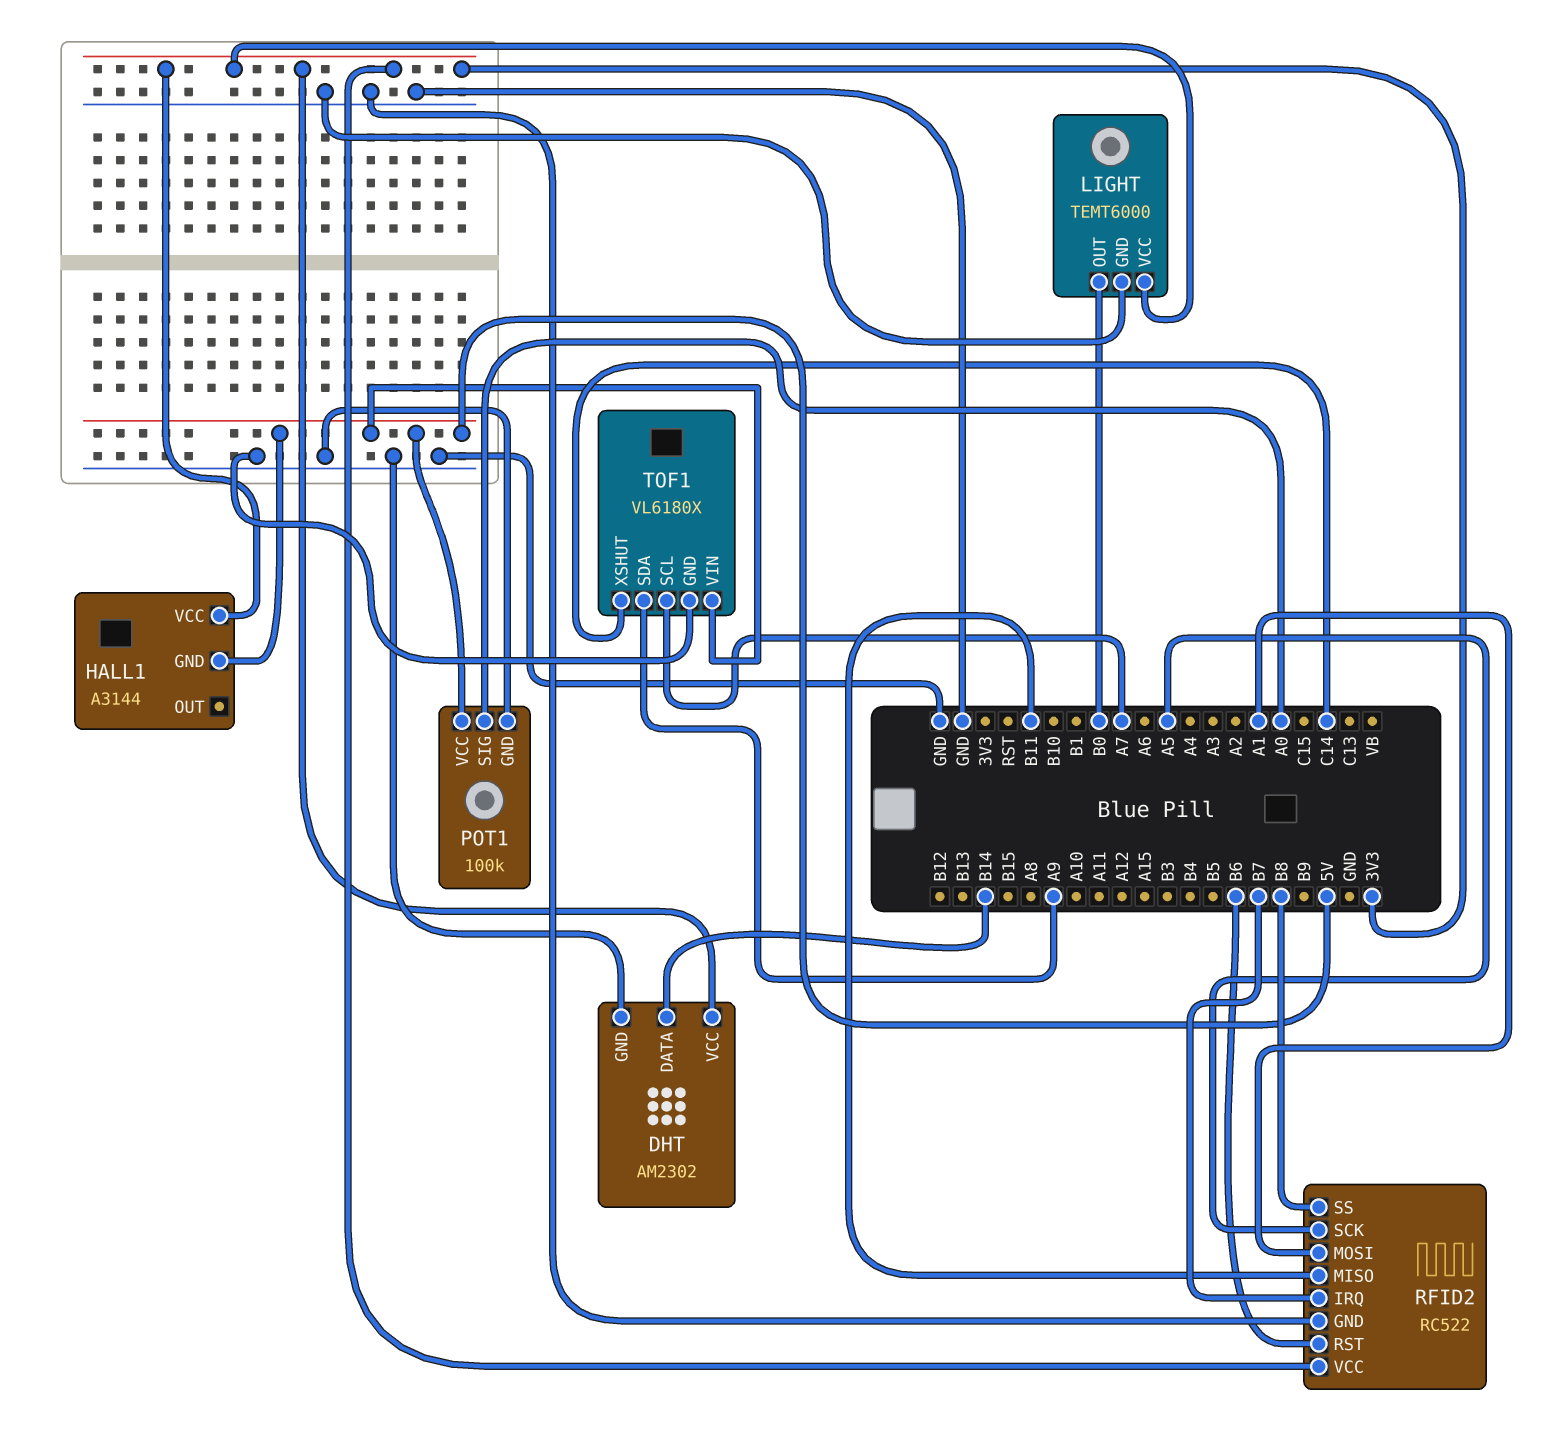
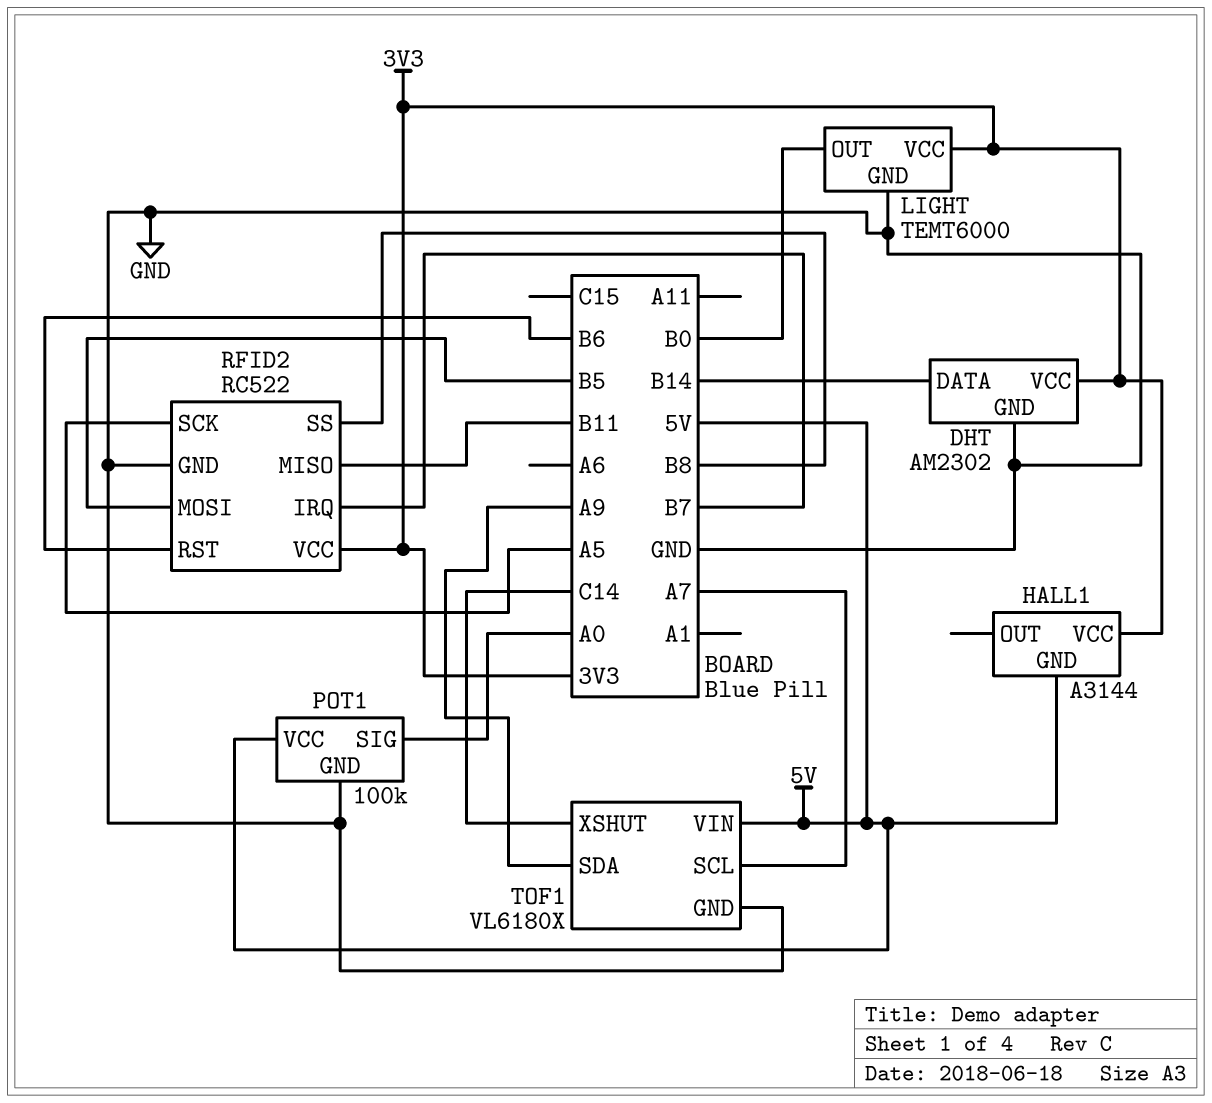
RFID2 pin MOSI: A1 -> B5

